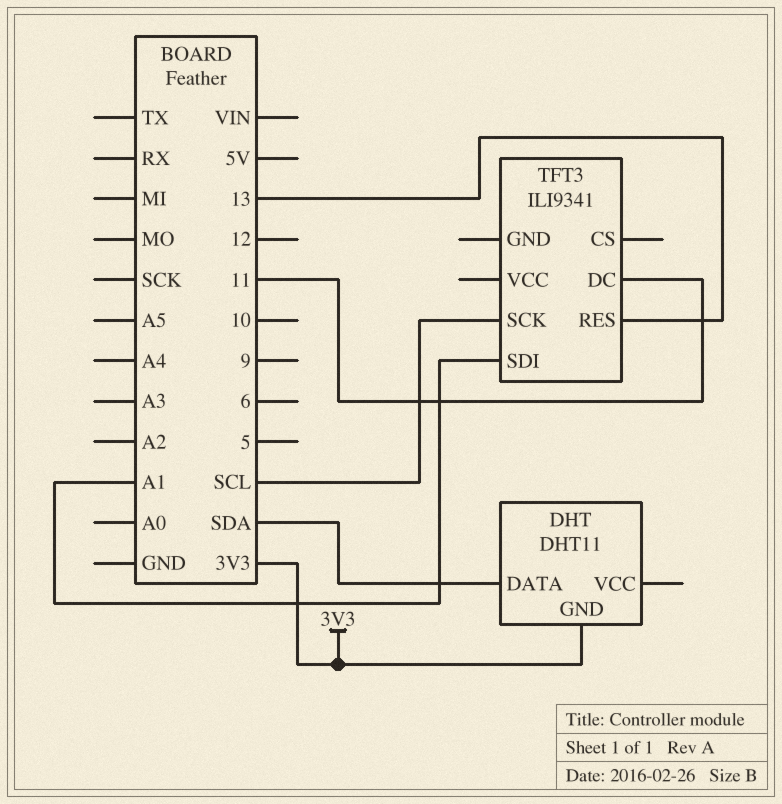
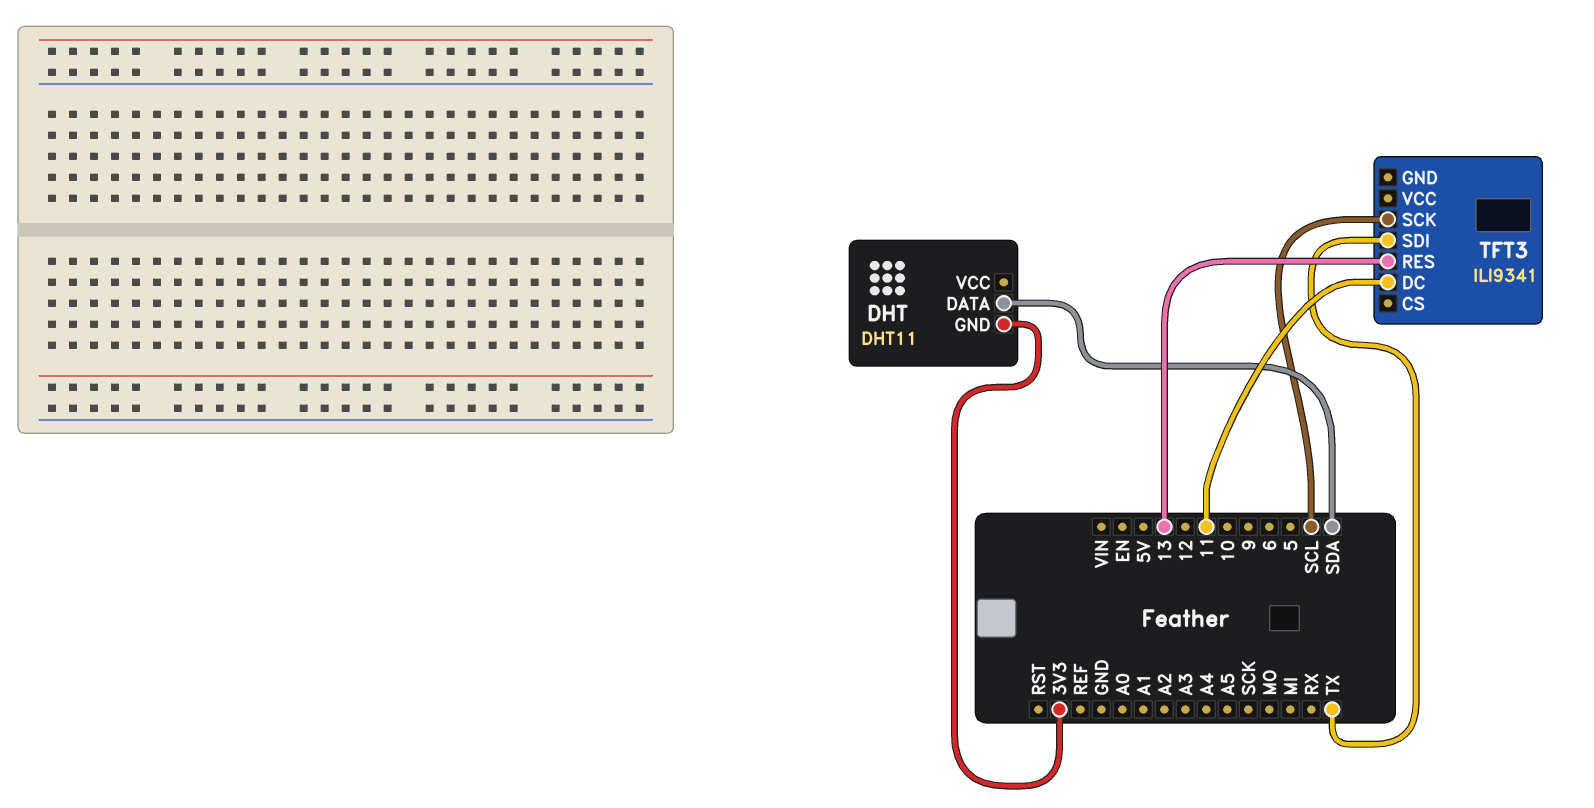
TFT3 pin SDI: A1 -> TX

